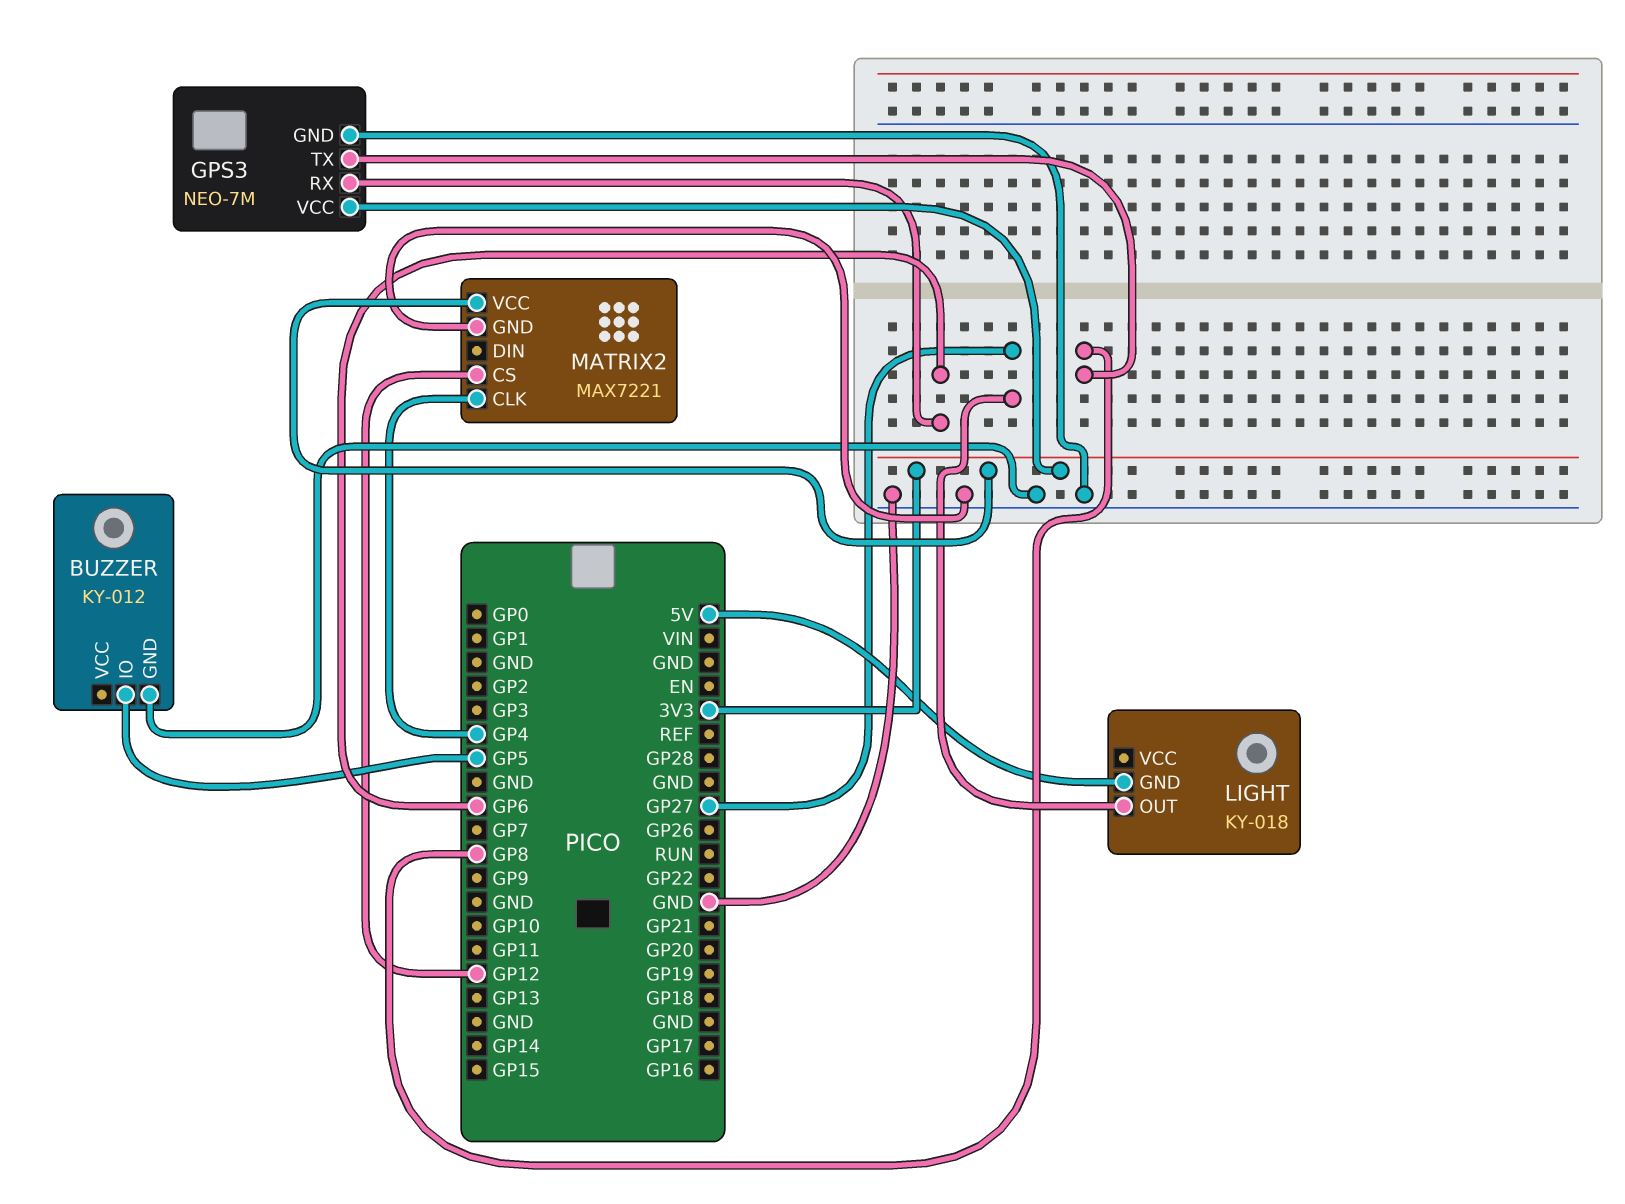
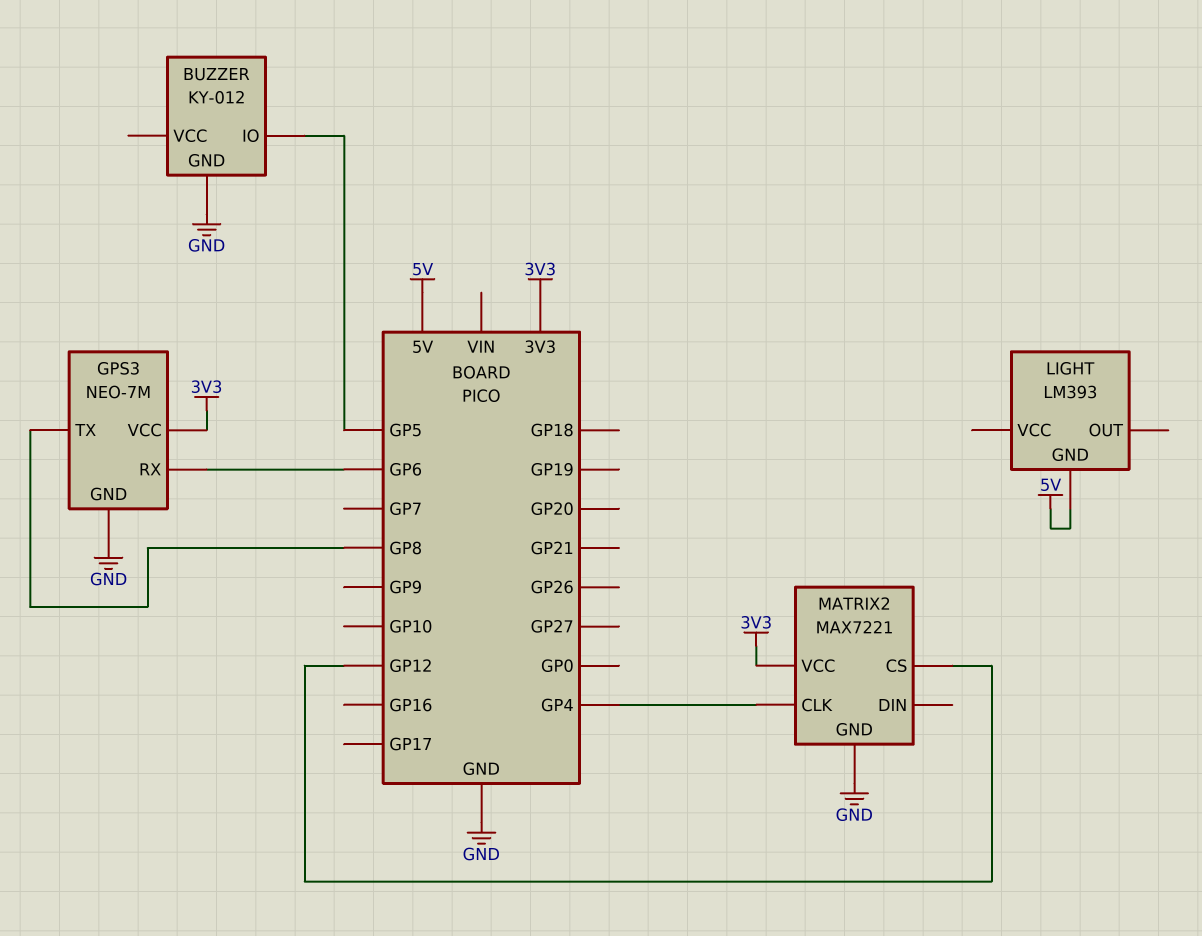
LIGHT: KY-018 -> LM393
LIGHT pin OUT: GP27 -> none

